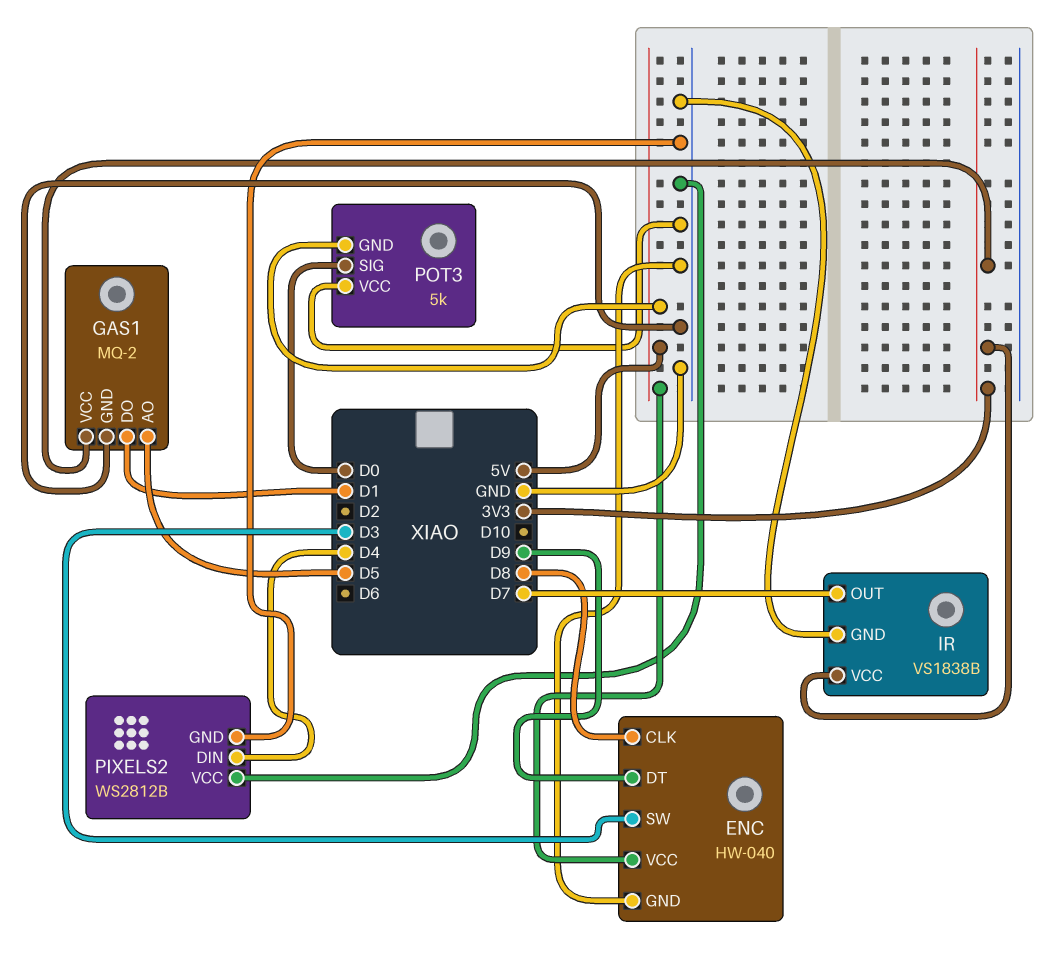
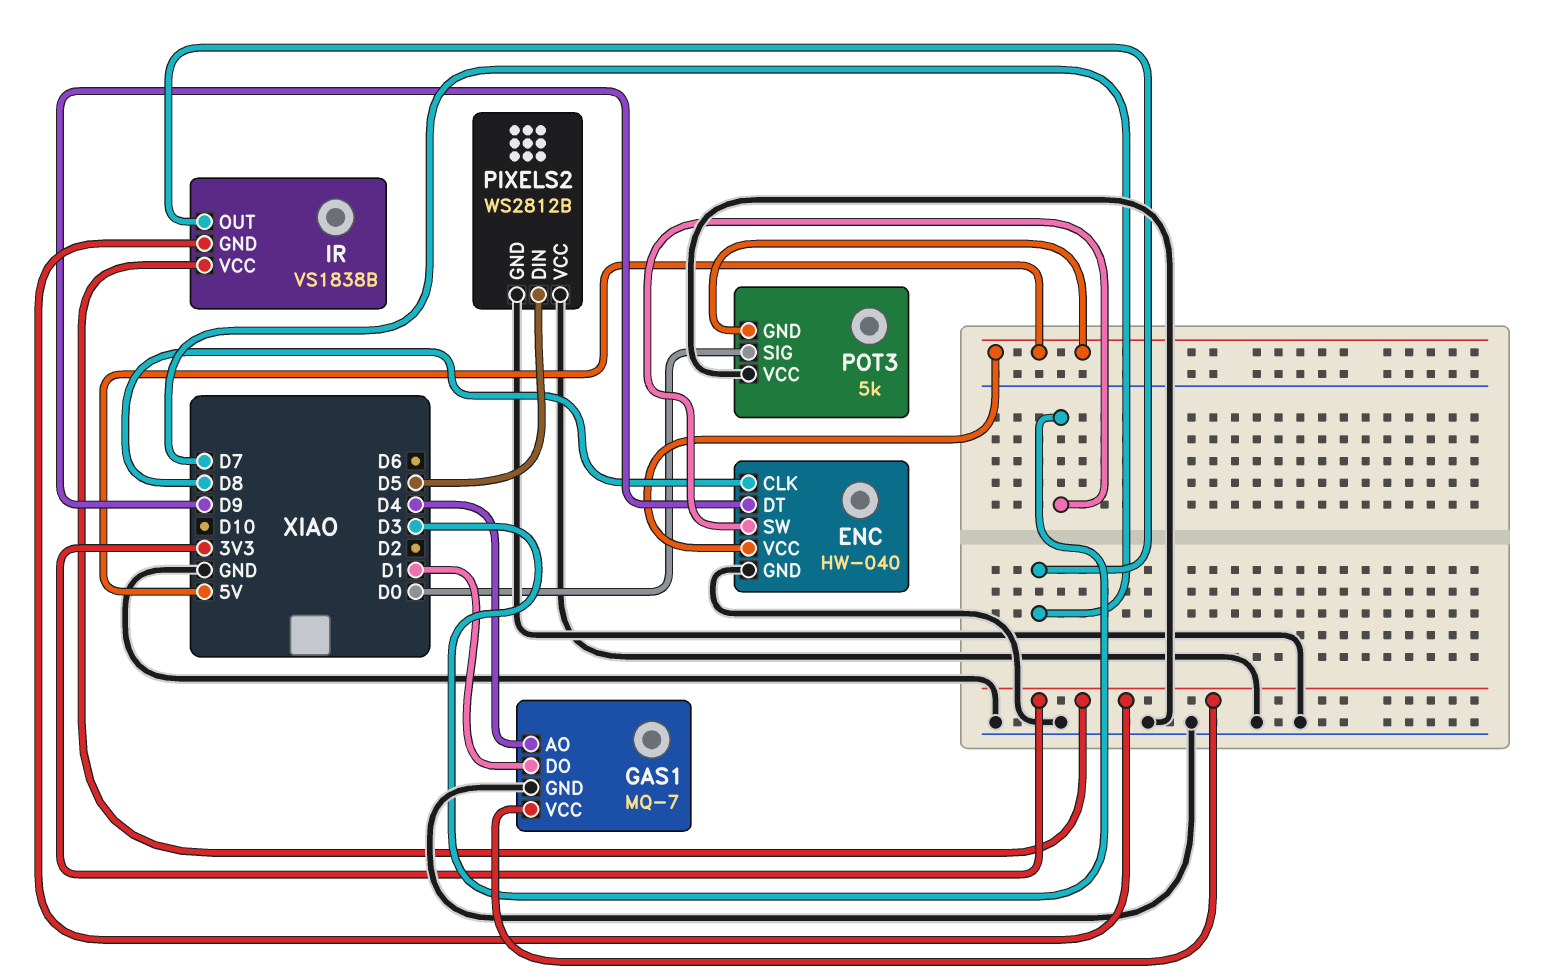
GAS1: MQ-2 -> MQ-7
GAS1 pin AO: D5 -> D4
IR pin GND: GND -> 3V3
PIXELS2 pin DIN: D4 -> D5

